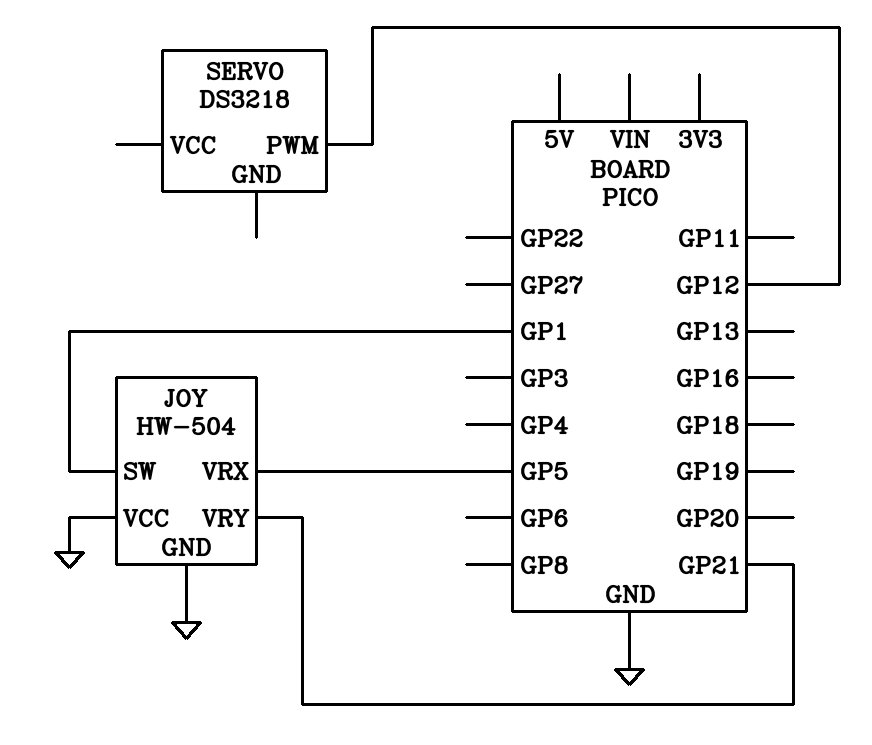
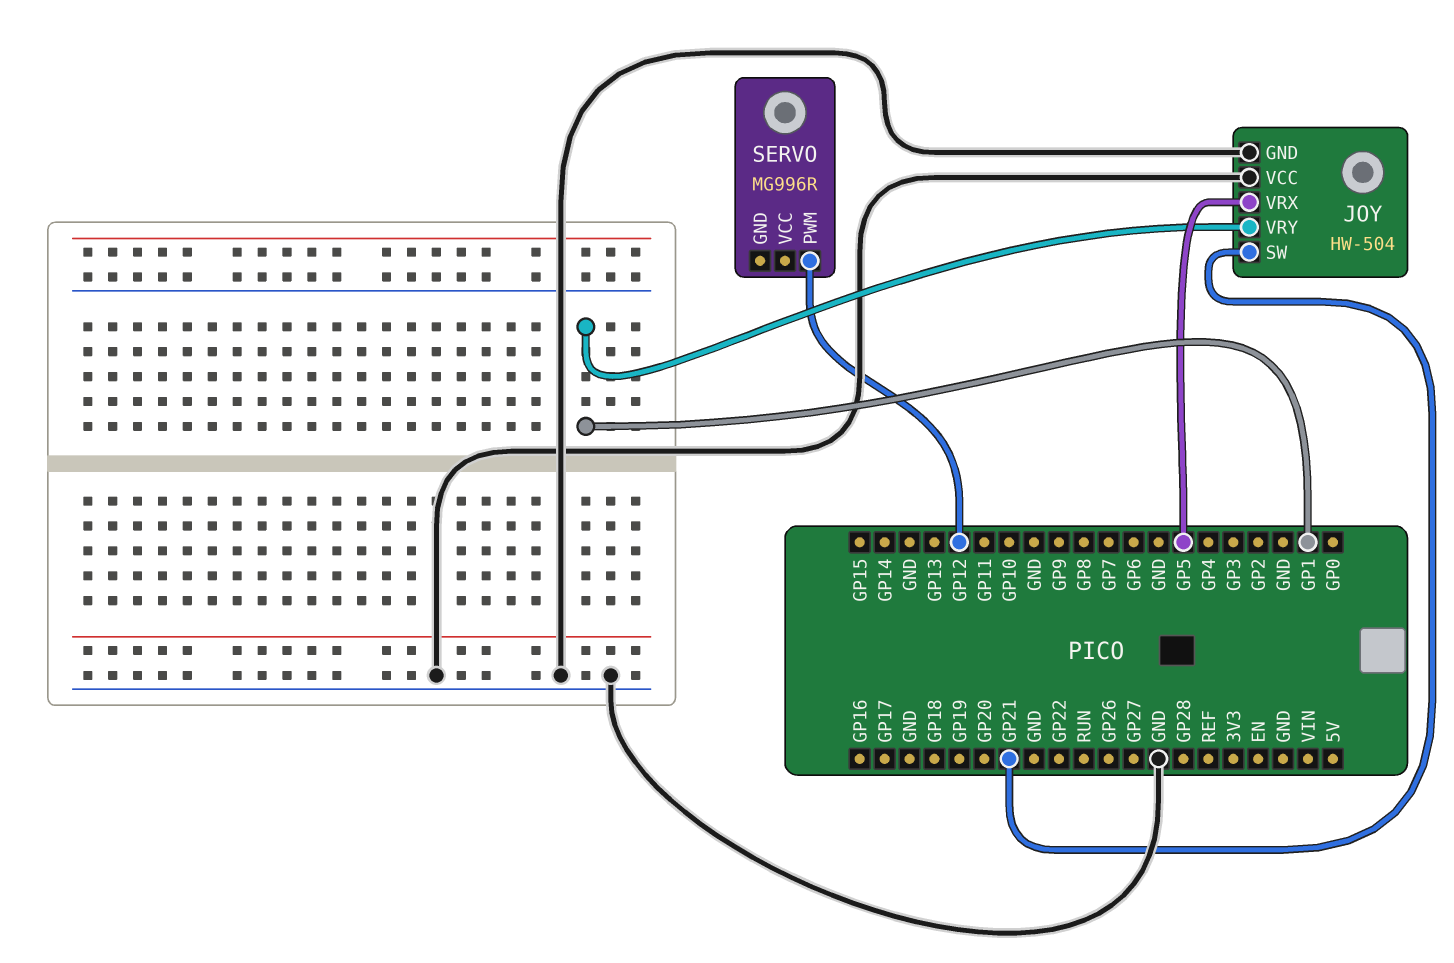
JOY pin SW: GP1 -> GP21
JOY pin VRY: GP21 -> GP1
SERVO: DS3218 -> MG996R

